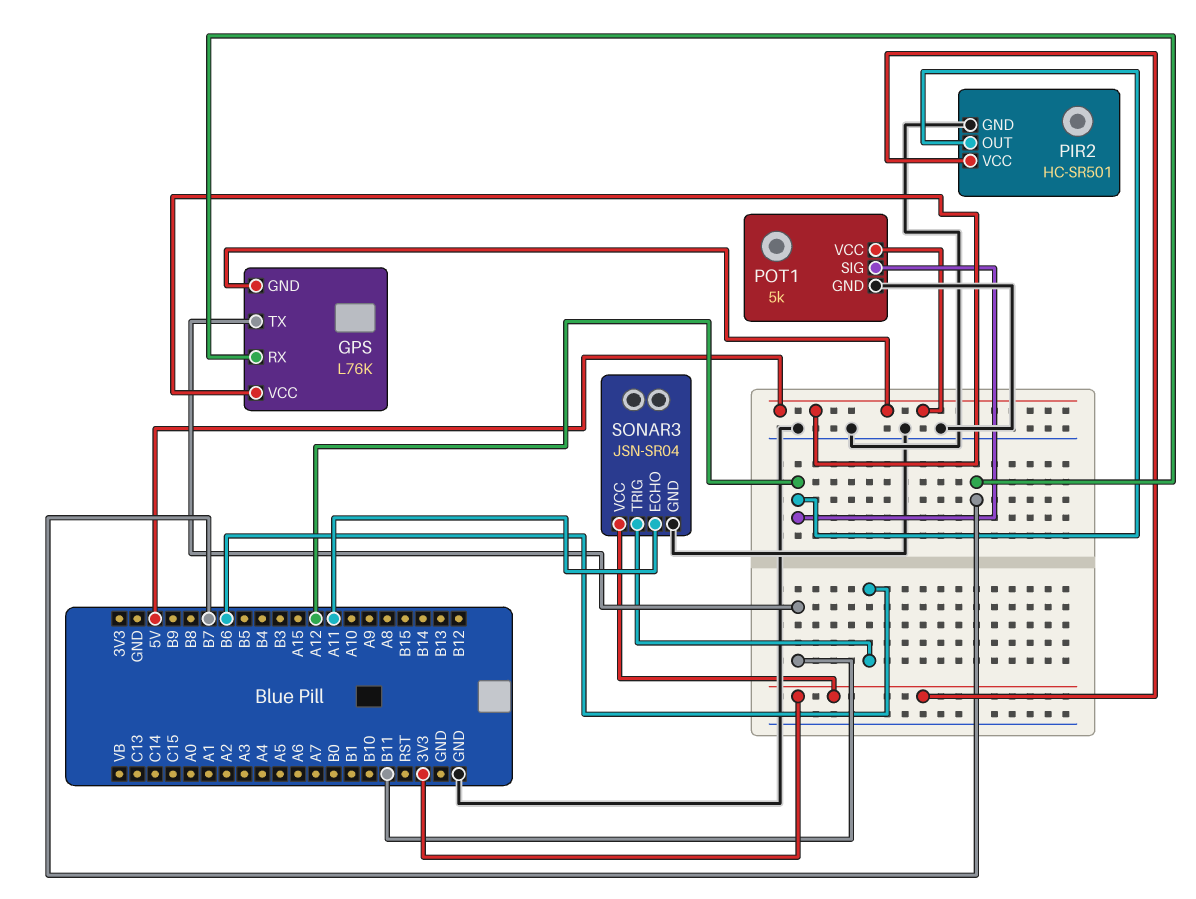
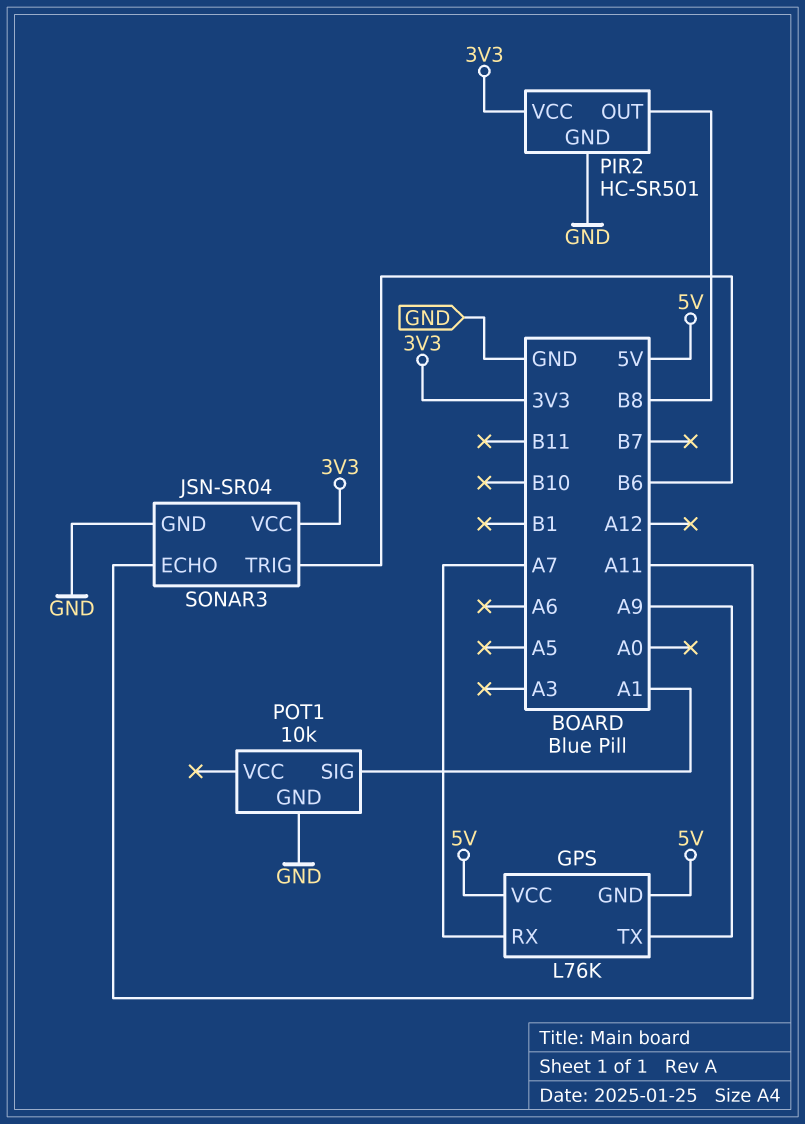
GPS pin RX: B7 -> A7
GPS pin TX: B11 -> A9
PIR2 pin OUT: A12 -> B8
POT1: 5k -> 10k
POT1 pin SIG: A12 -> A1
POT1 pin VCC: 5V -> none

